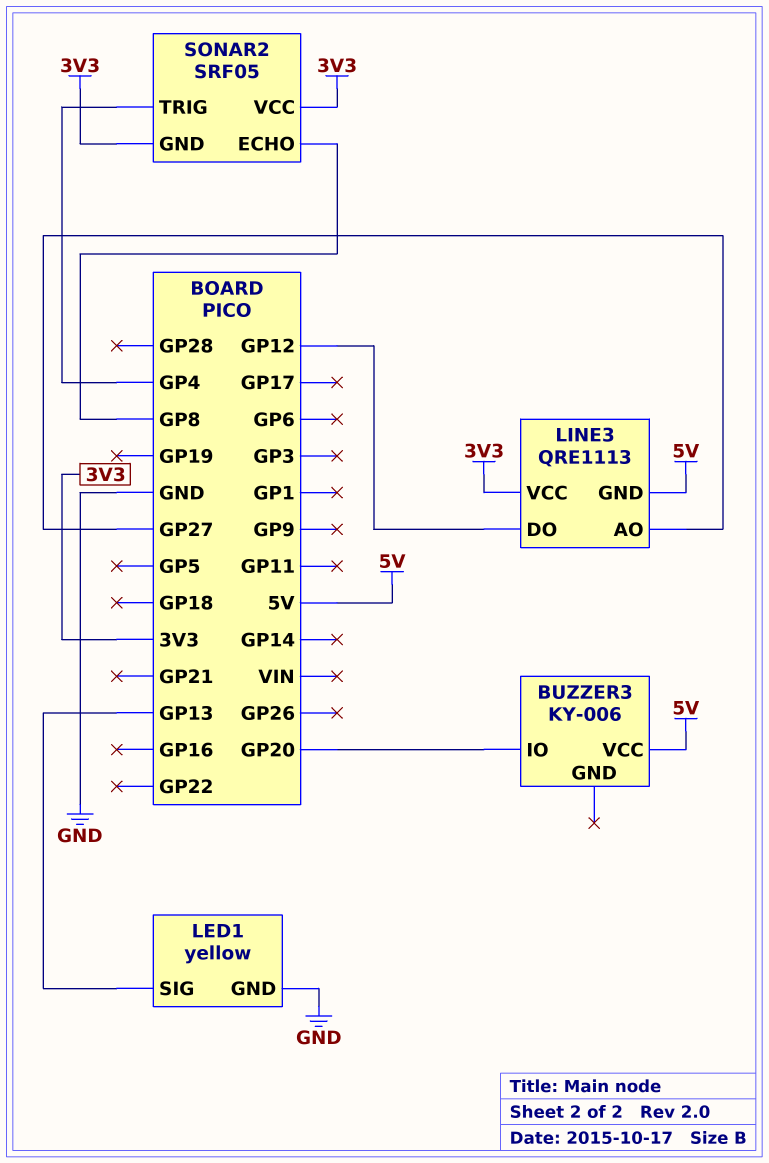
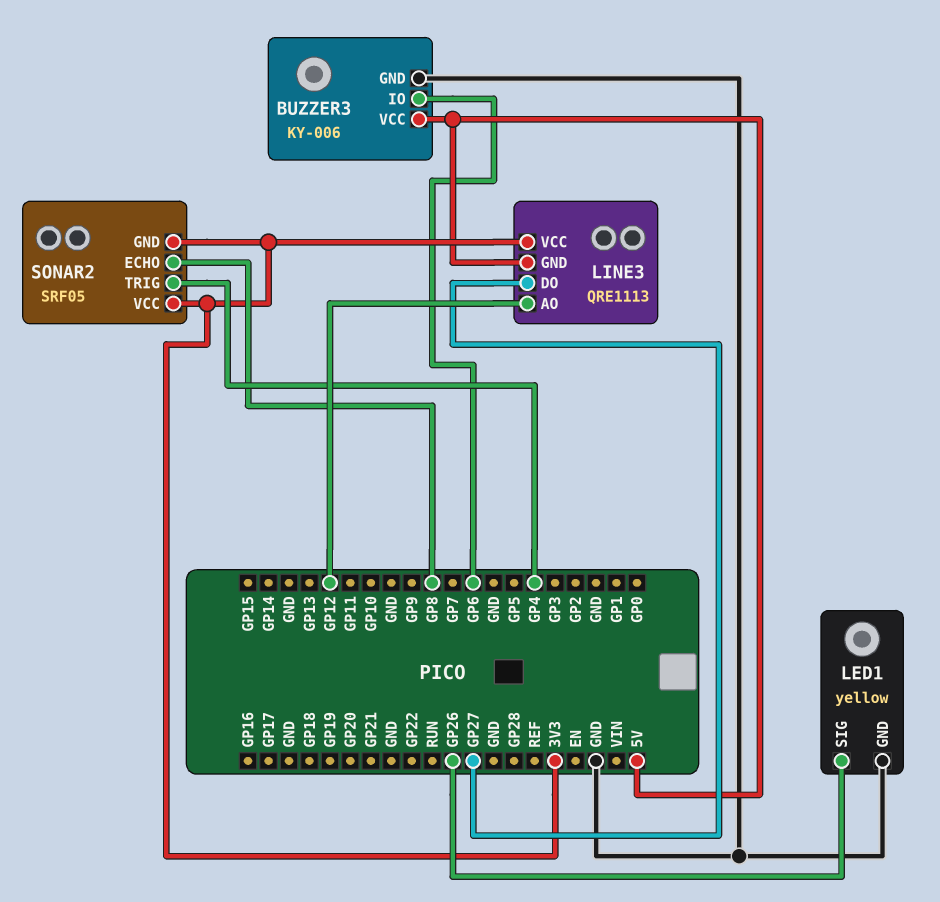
BUZZER3 pin GND: none -> GND
BUZZER3 pin IO: GP20 -> GP6
LED1 pin SIG: GP13 -> GP26
LINE3 pin AO: GP27 -> GP12
LINE3 pin DO: GP12 -> GP27

